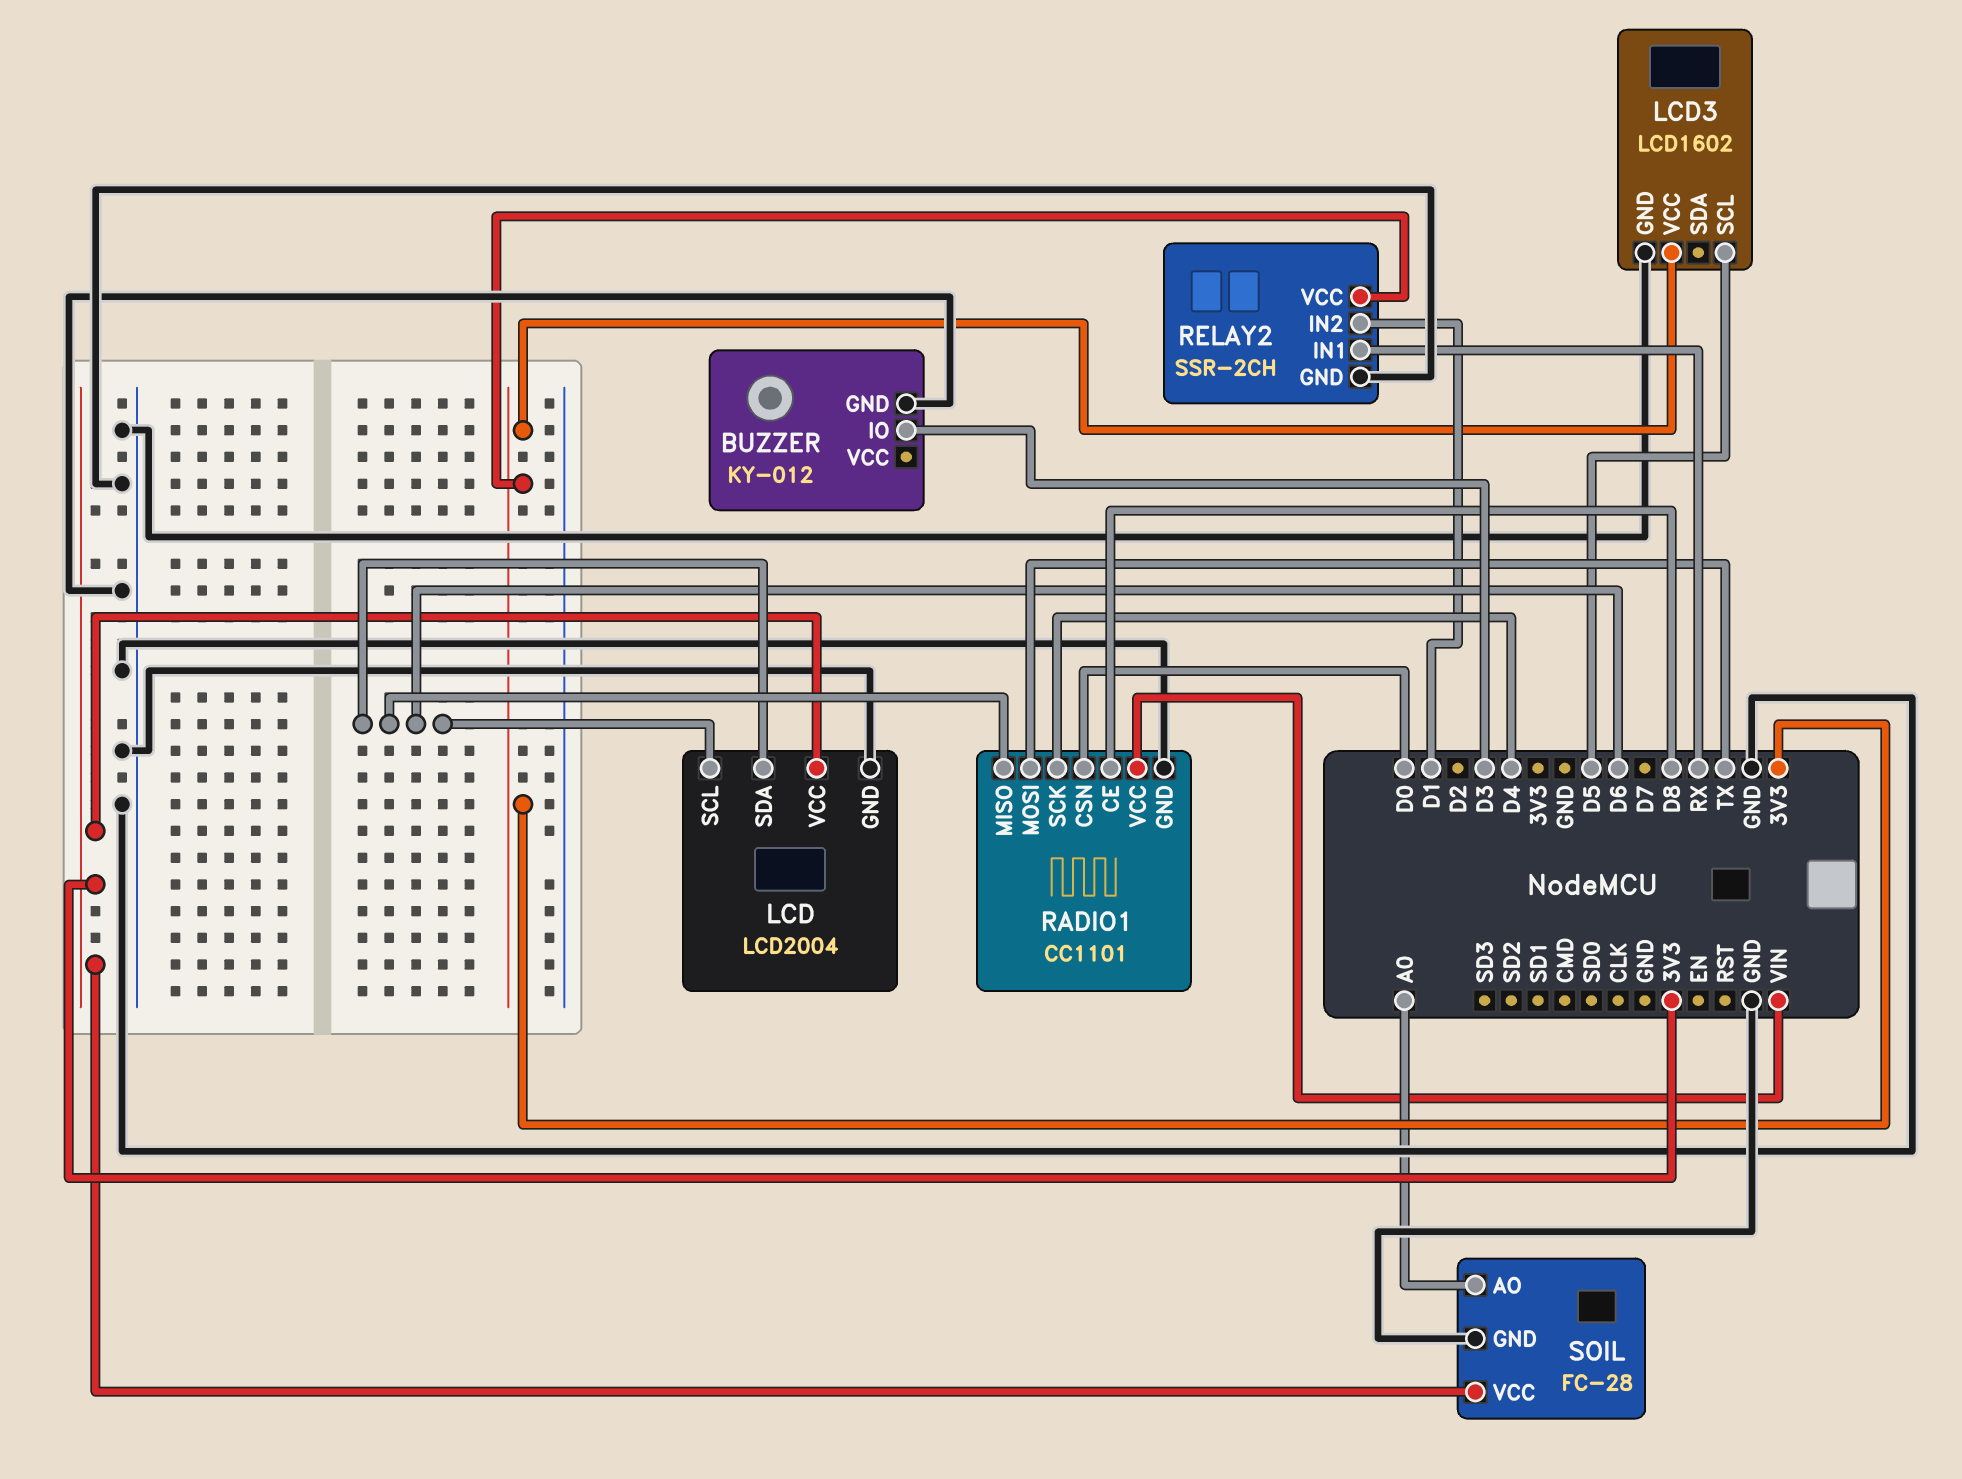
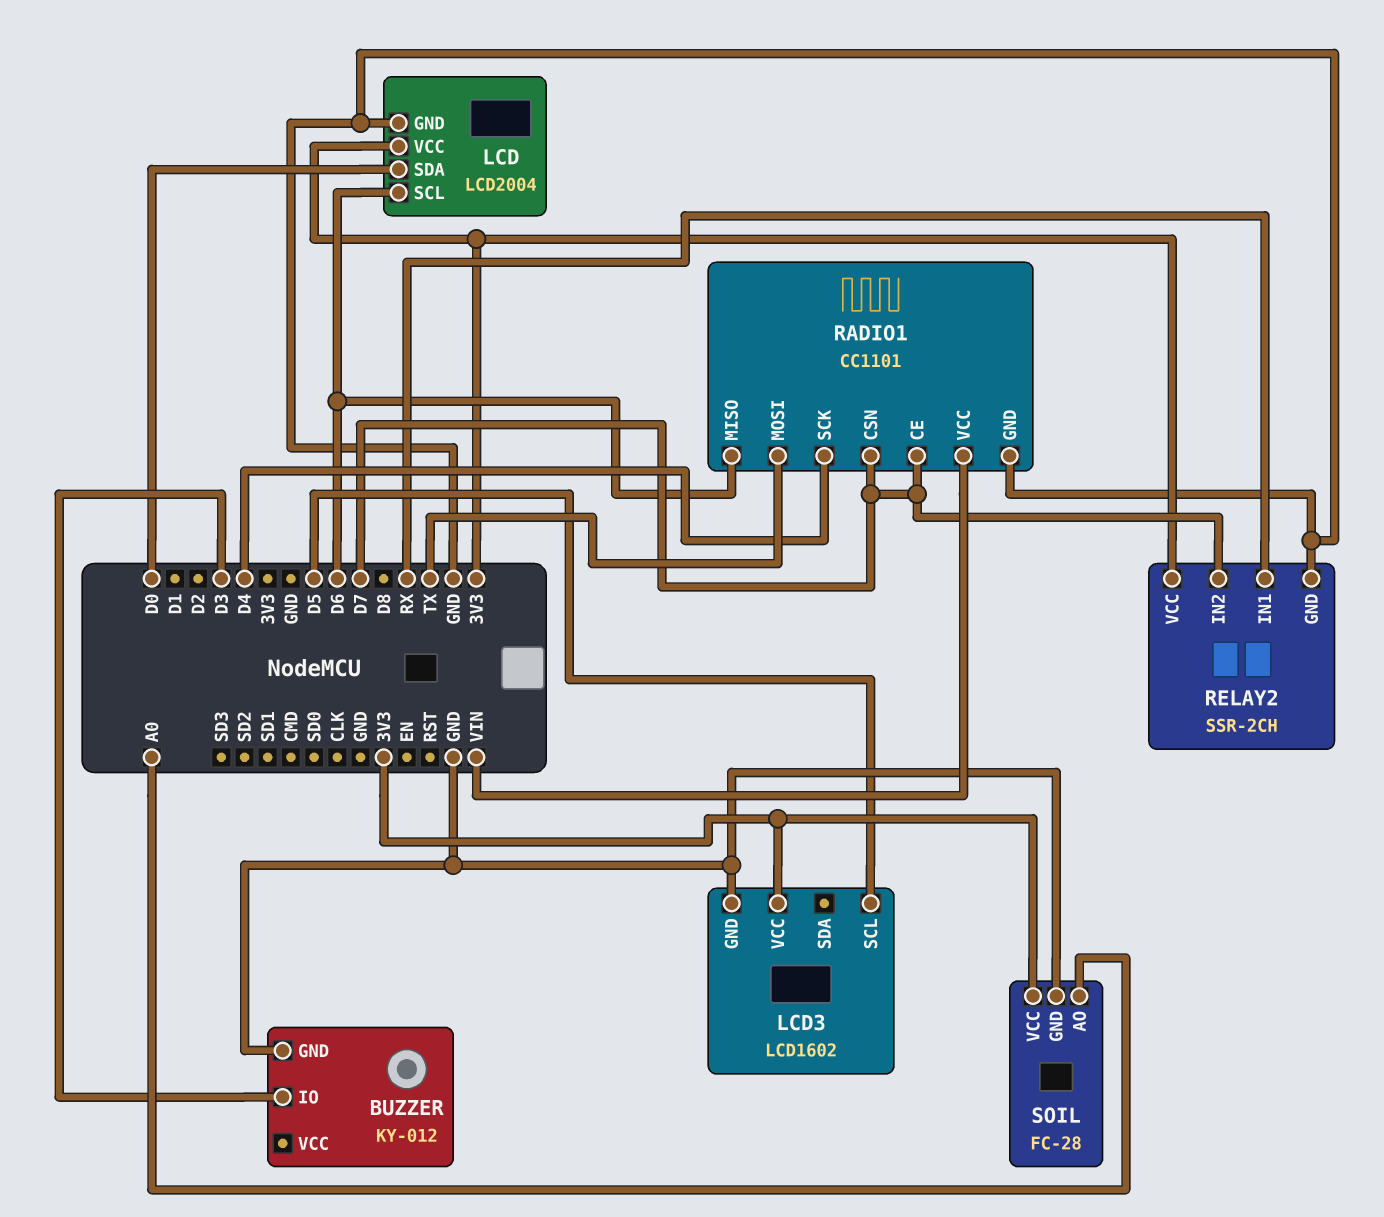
LCD pin SDA: D6 -> D0
RADIO1 pin CE: D8 -> D7
RADIO1 pin CSN: D0 -> D7
RELAY2 pin IN2: D1 -> D7

